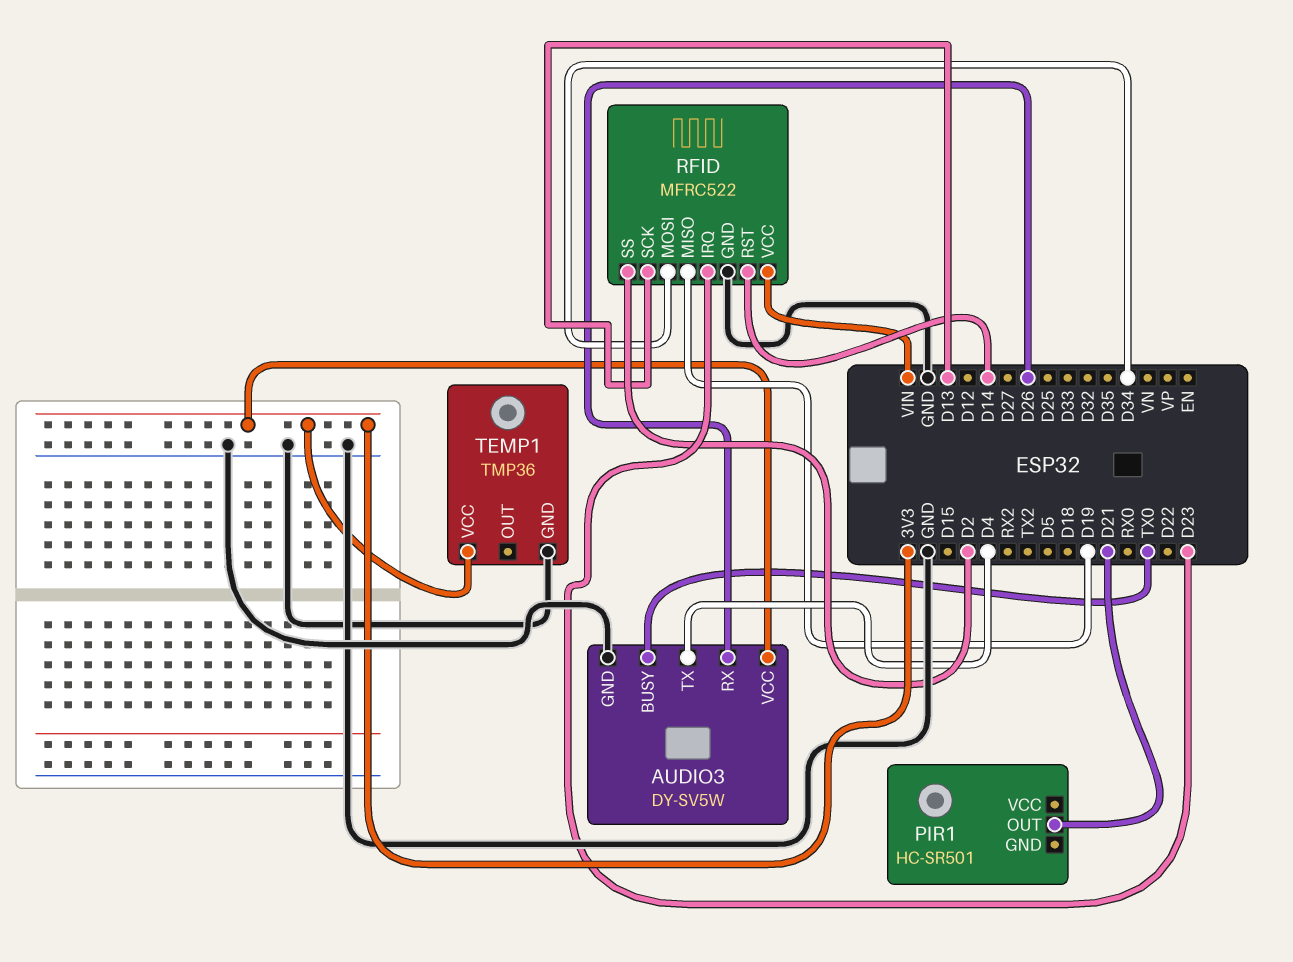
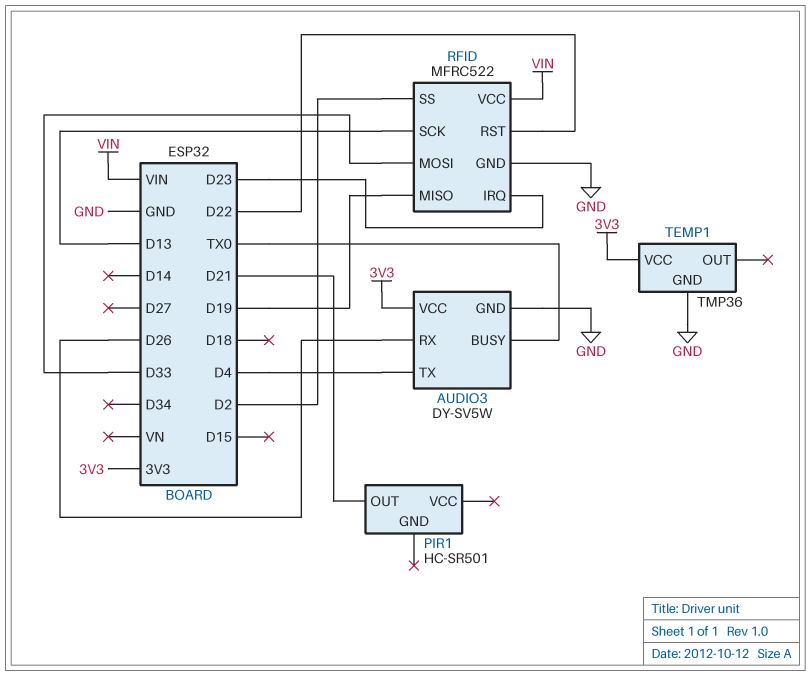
RFID pin MOSI: D34 -> D33
RFID pin RST: D14 -> D22

